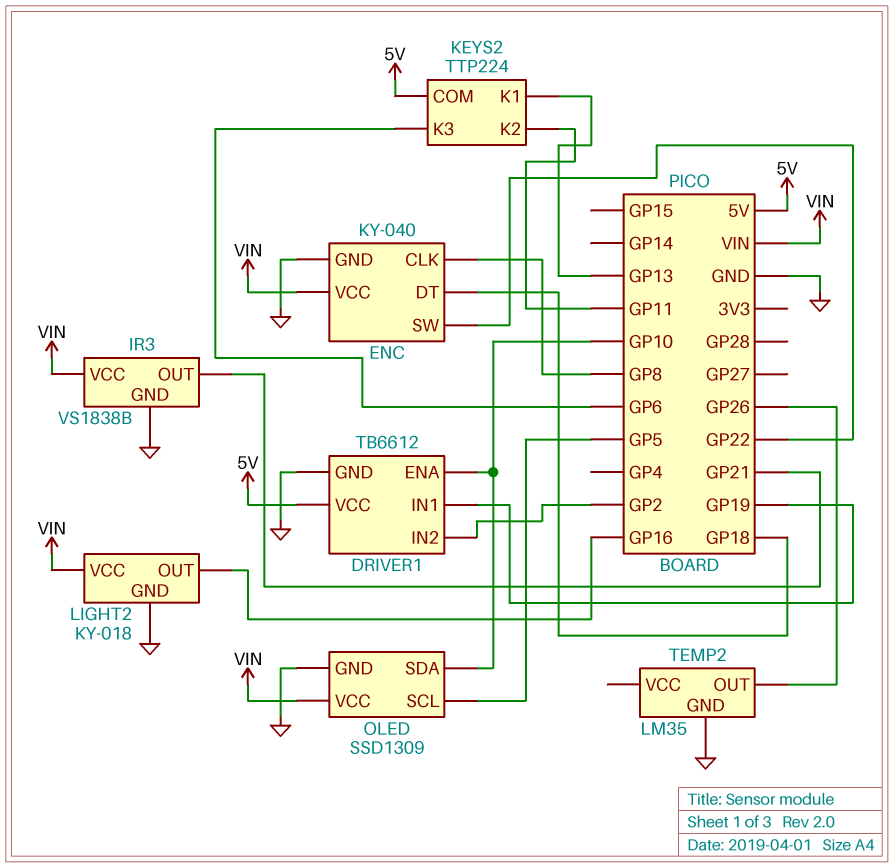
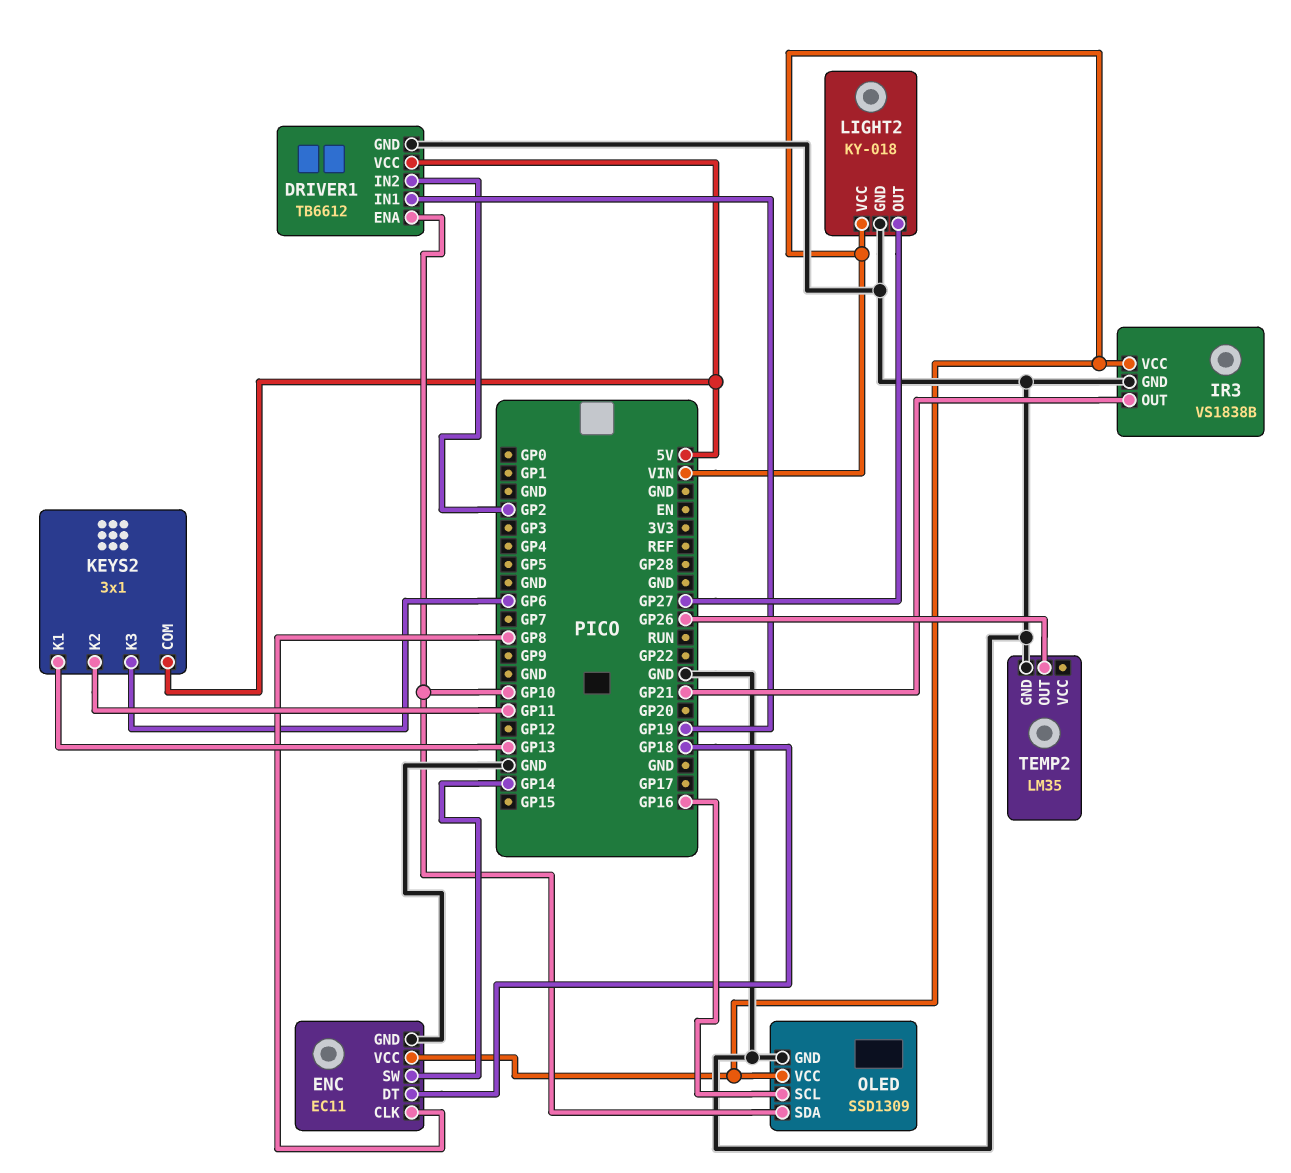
ENC: KY-040 -> EC11
ENC pin SW: GP22 -> GP14
KEYS2: TTP224 -> 3x1
LIGHT2 pin OUT: GP16 -> GP27
OLED pin SCL: GP5 -> GP16

